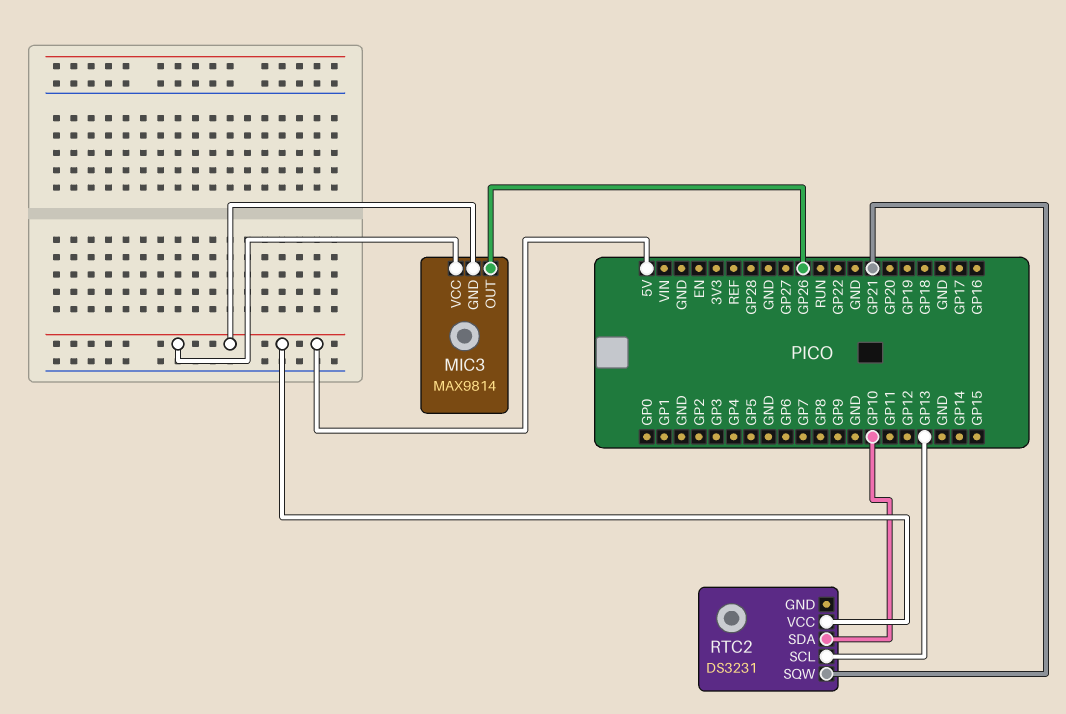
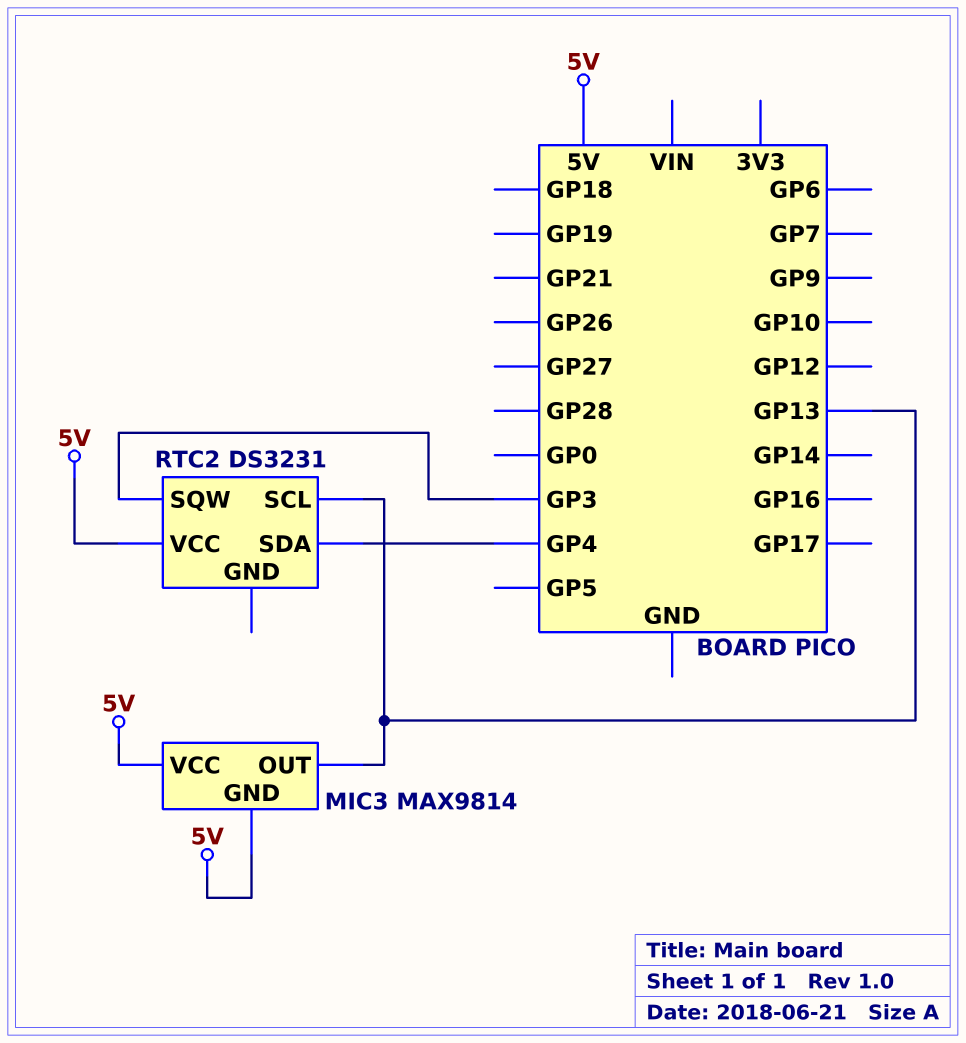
MIC3 pin OUT: GP26 -> GP13
RTC2 pin SDA: GP10 -> GP4
RTC2 pin SQW: GP21 -> GP3

